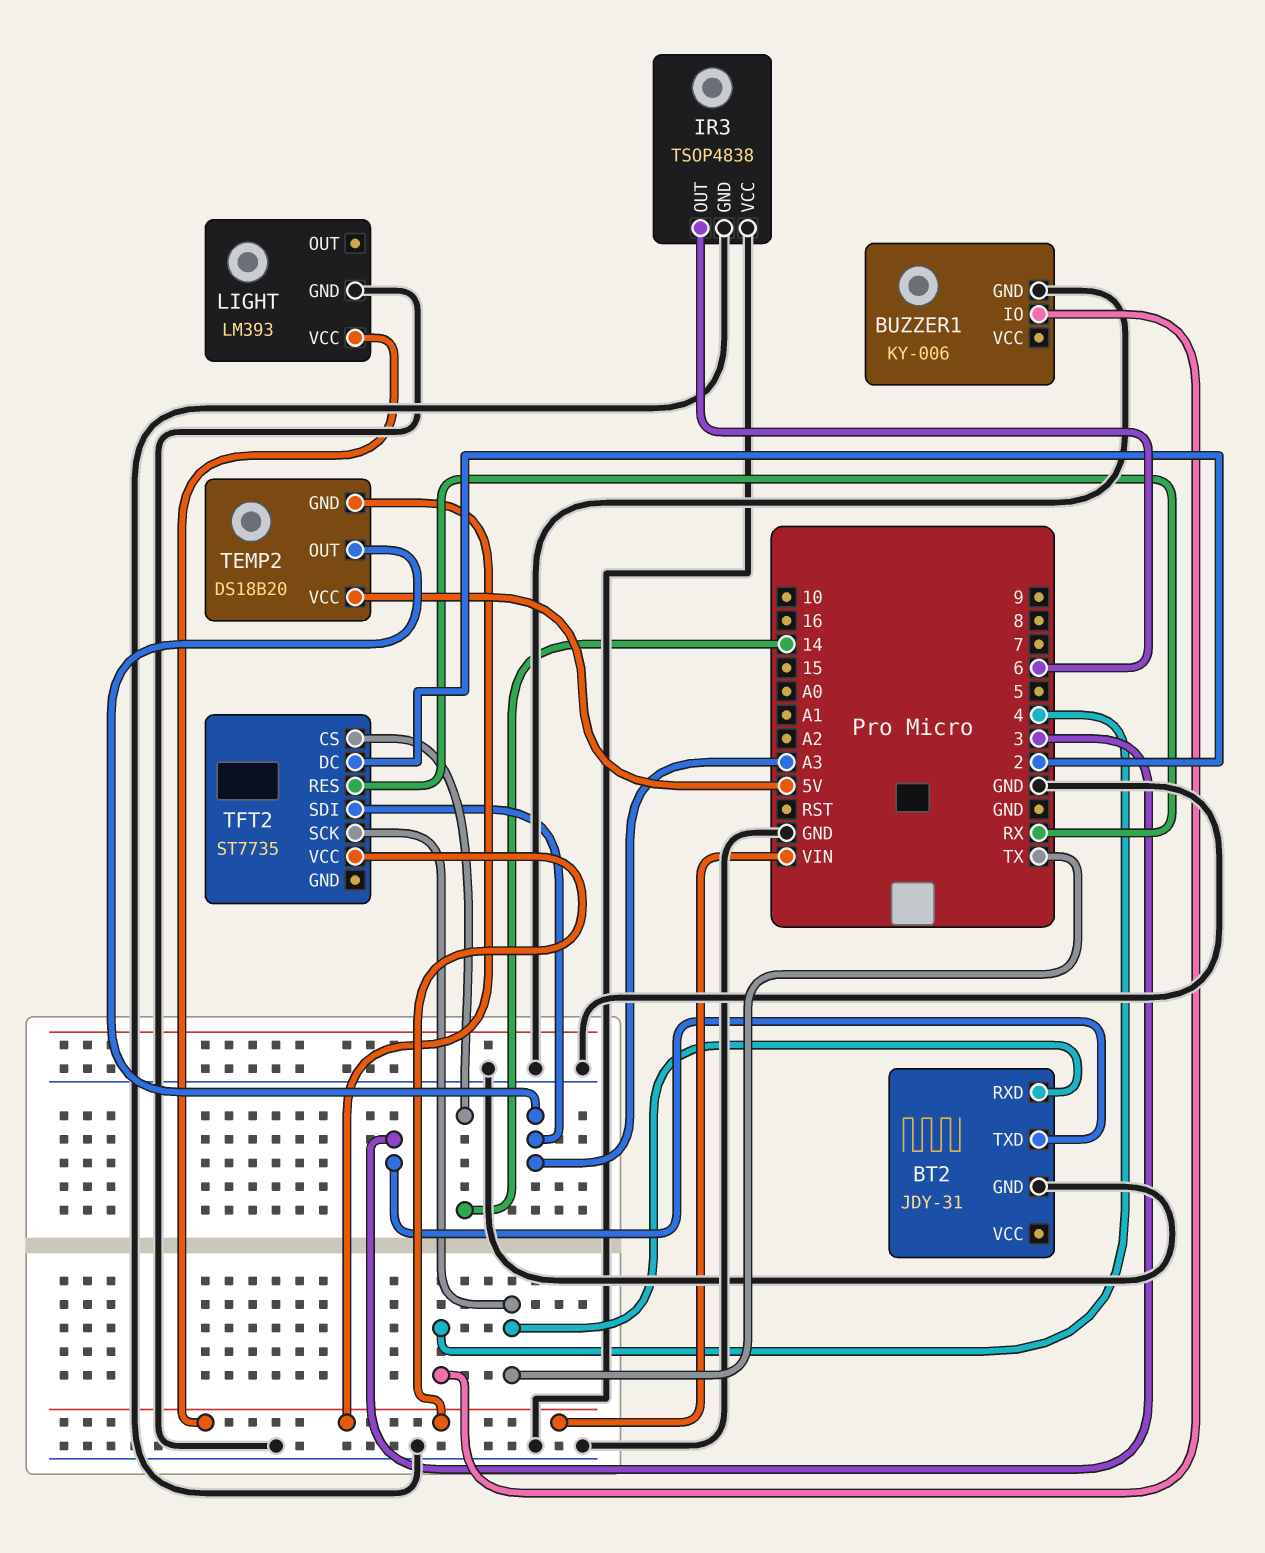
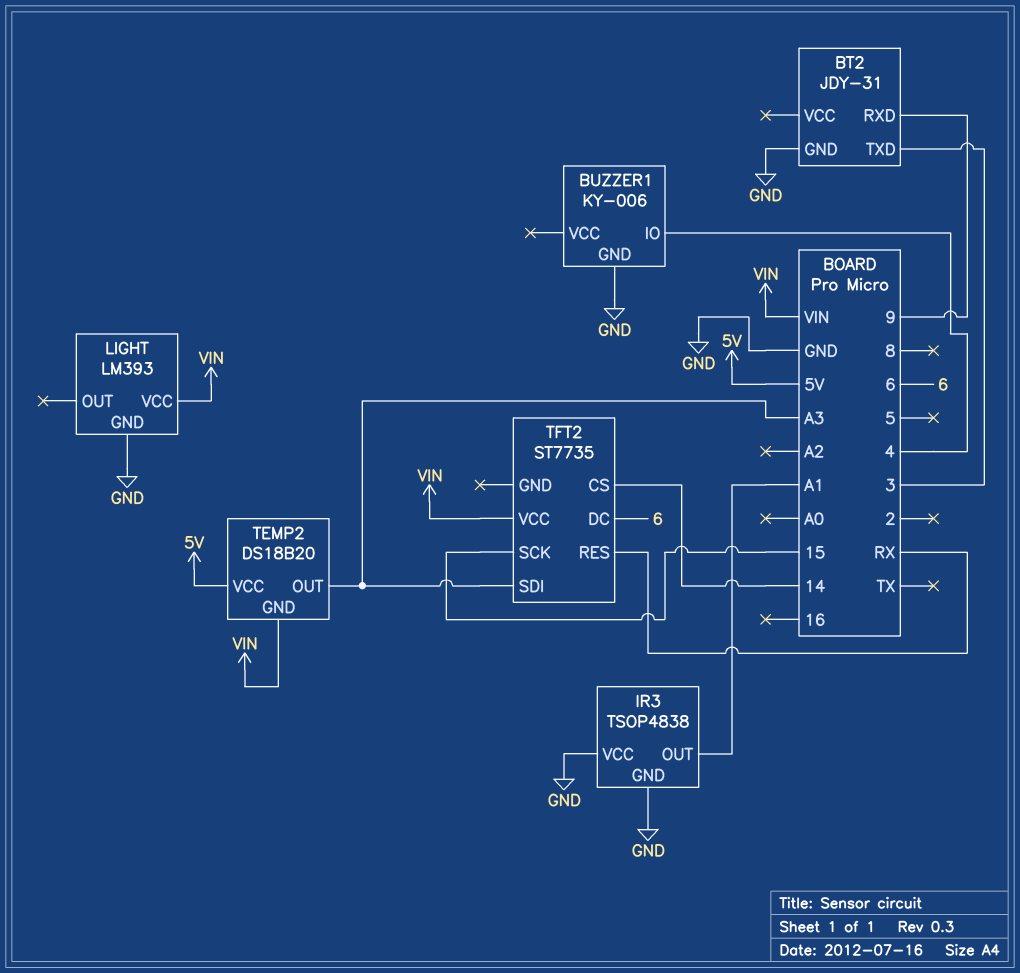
BT2 pin RXD: TX -> 9
IR3 pin OUT: 6 -> A1
TFT2 pin DC: 2 -> 6
TFT2 pin SCK: TX -> 15

